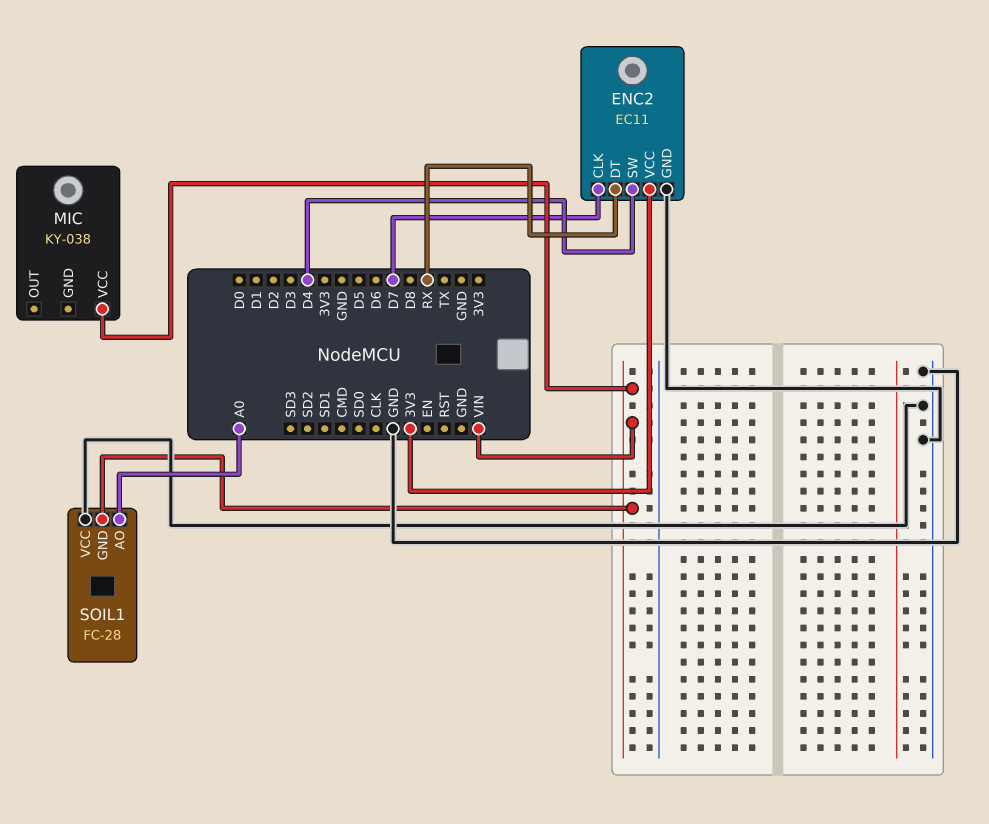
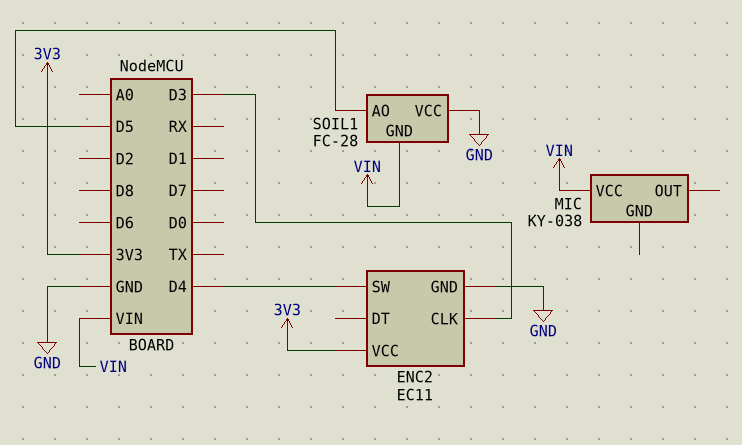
ENC2 pin CLK: D7 -> D3
ENC2 pin DT: RX -> none
SOIL1 pin AO: A0 -> D5

